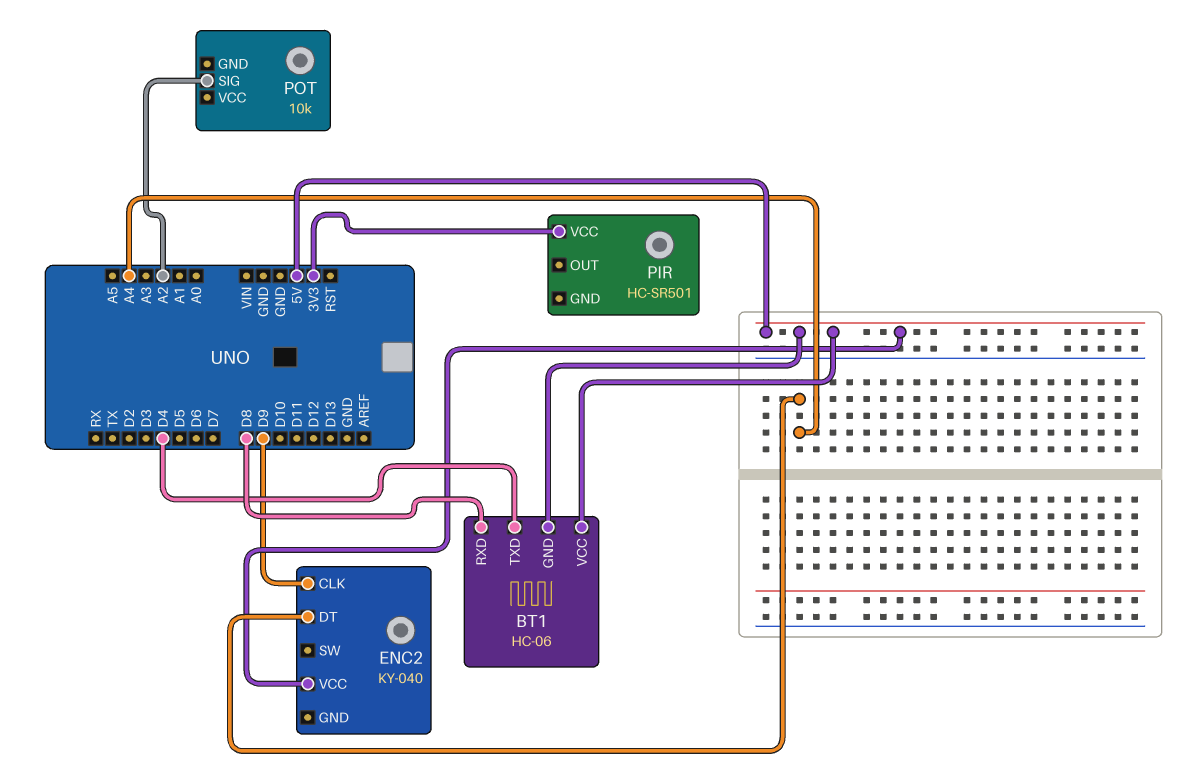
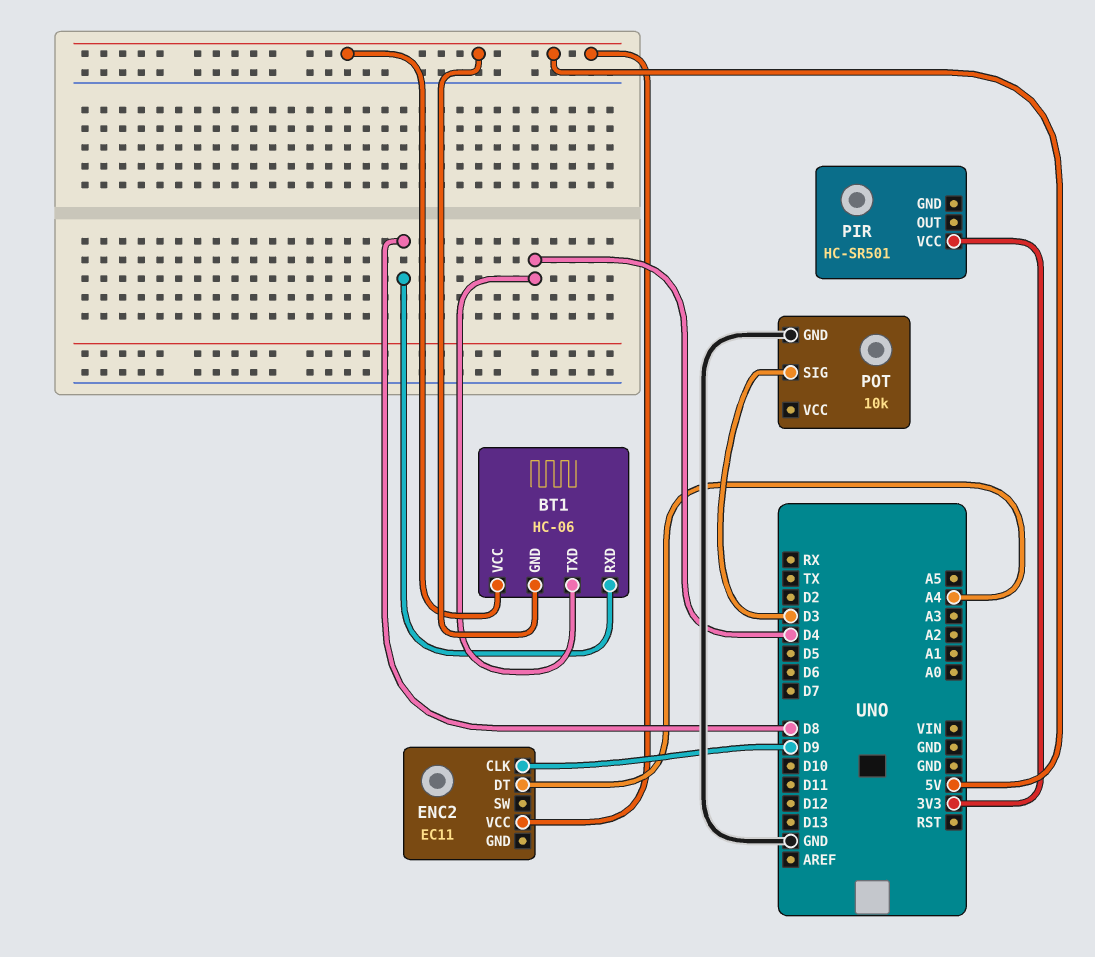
ENC2: KY-040 -> EC11
POT pin GND: none -> GND
POT pin SIG: A2 -> D3

